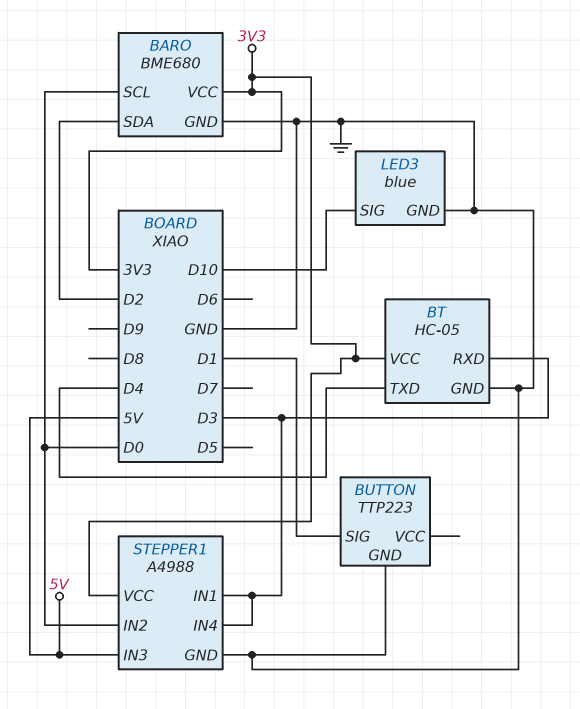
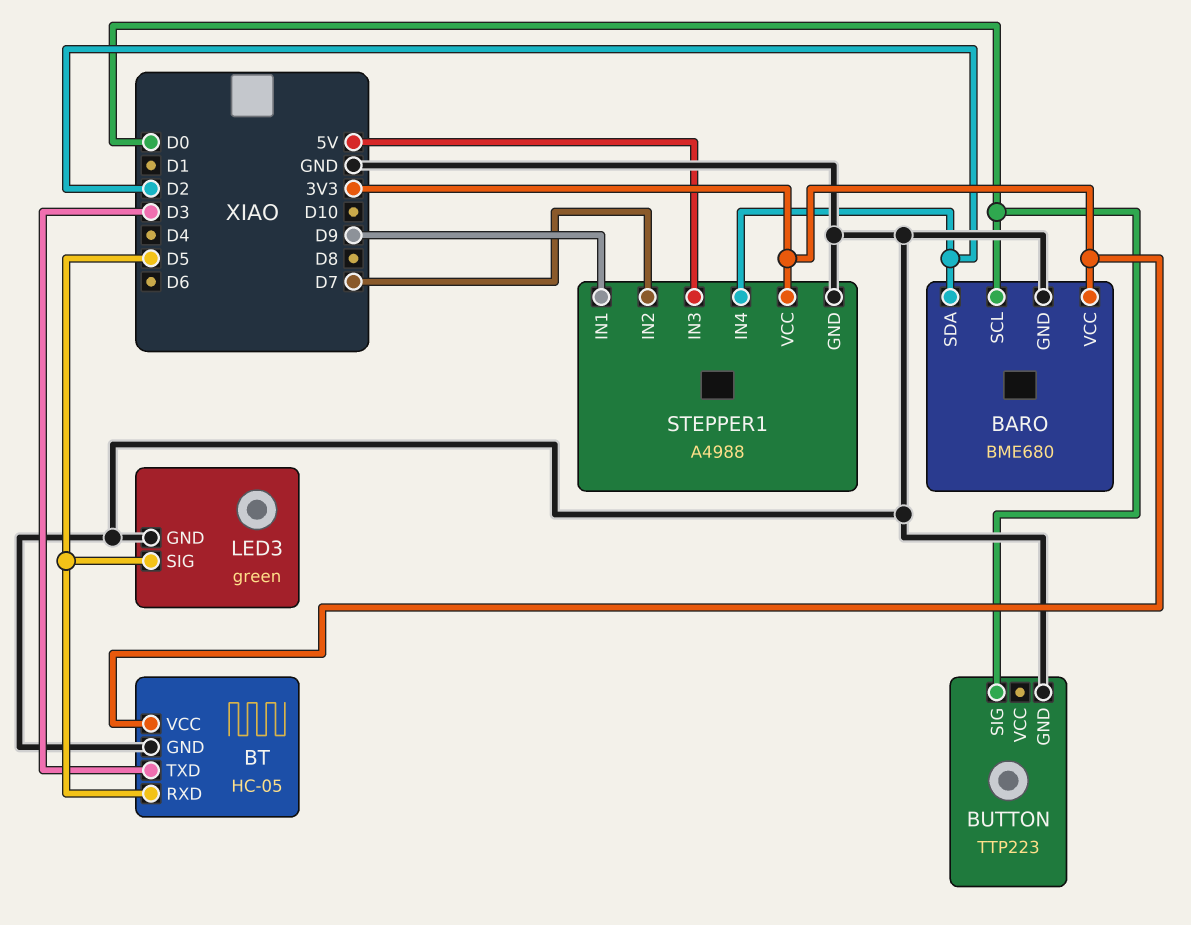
BT pin RXD: D3 -> D5
BT pin TXD: D4 -> D3
BUTTON pin SIG: D1 -> D0
LED3: blue -> green
LED3 pin SIG: D10 -> D5
STEPPER1 pin IN1: D3 -> D9
STEPPER1 pin IN2: D0 -> D7
STEPPER1 pin IN4: D3 -> D2

